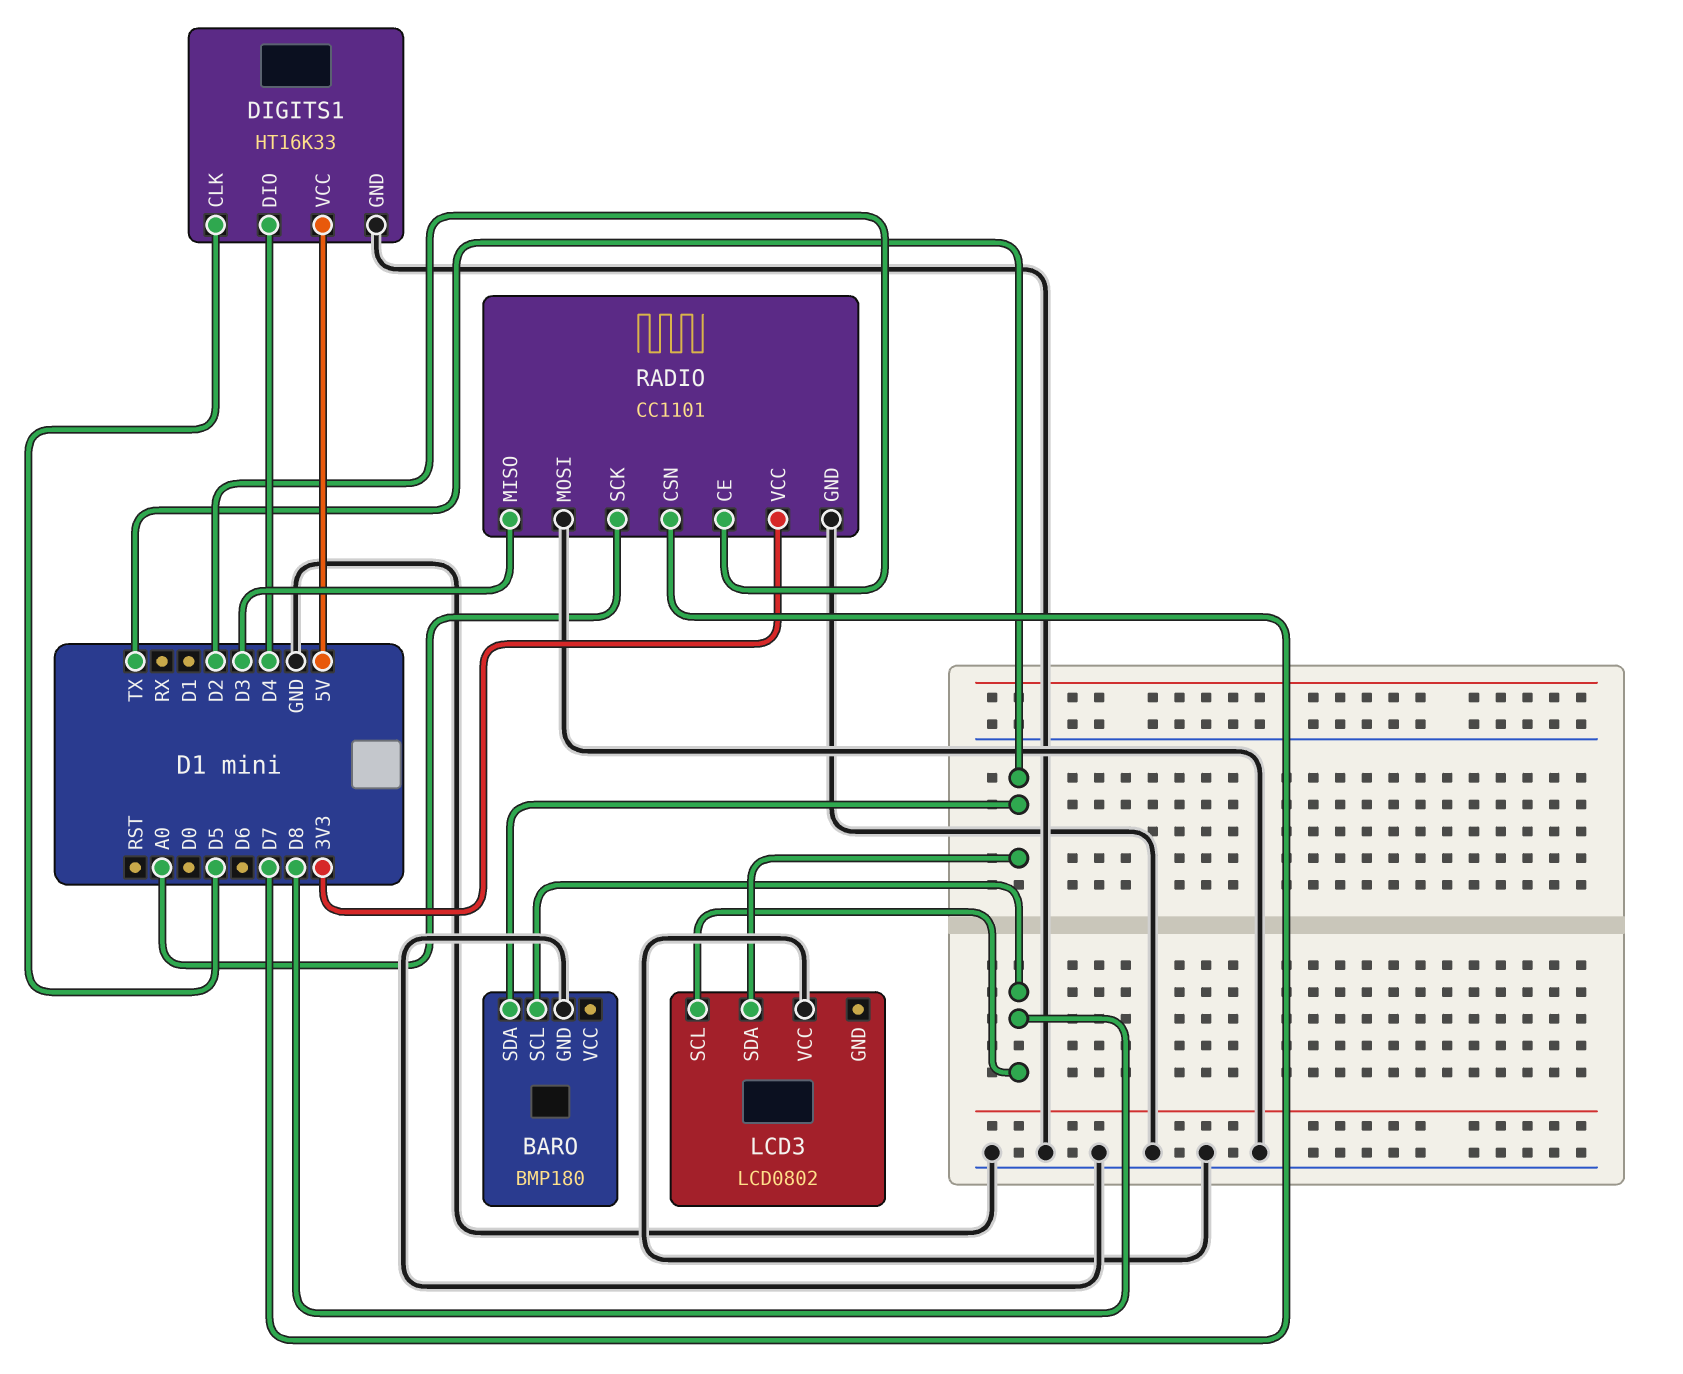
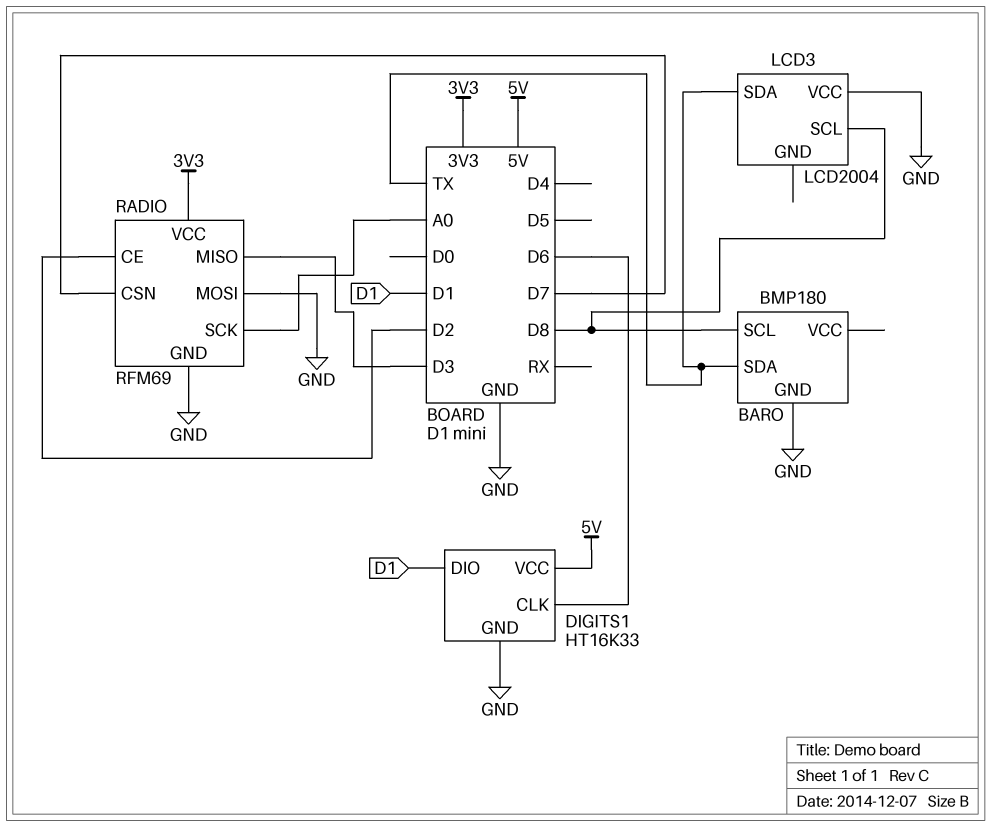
DIGITS1 pin CLK: D5 -> D6
DIGITS1 pin DIO: D4 -> D1
LCD3: LCD0802 -> LCD2004
RADIO: CC1101 -> RFM69

